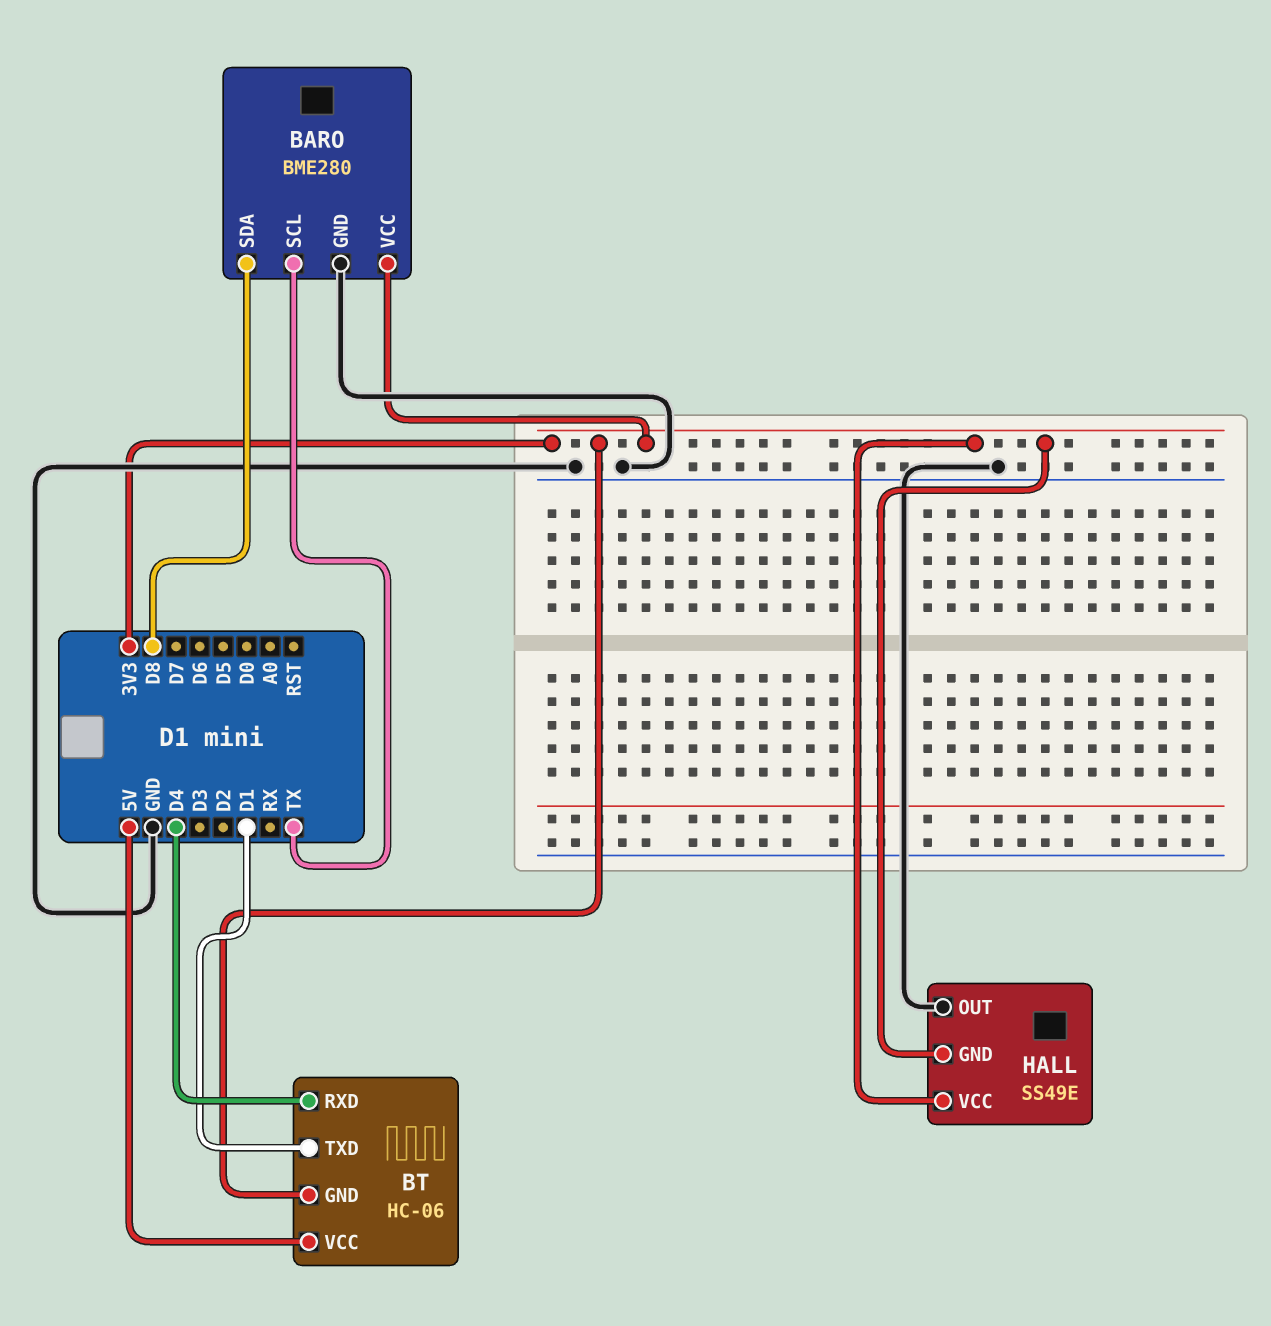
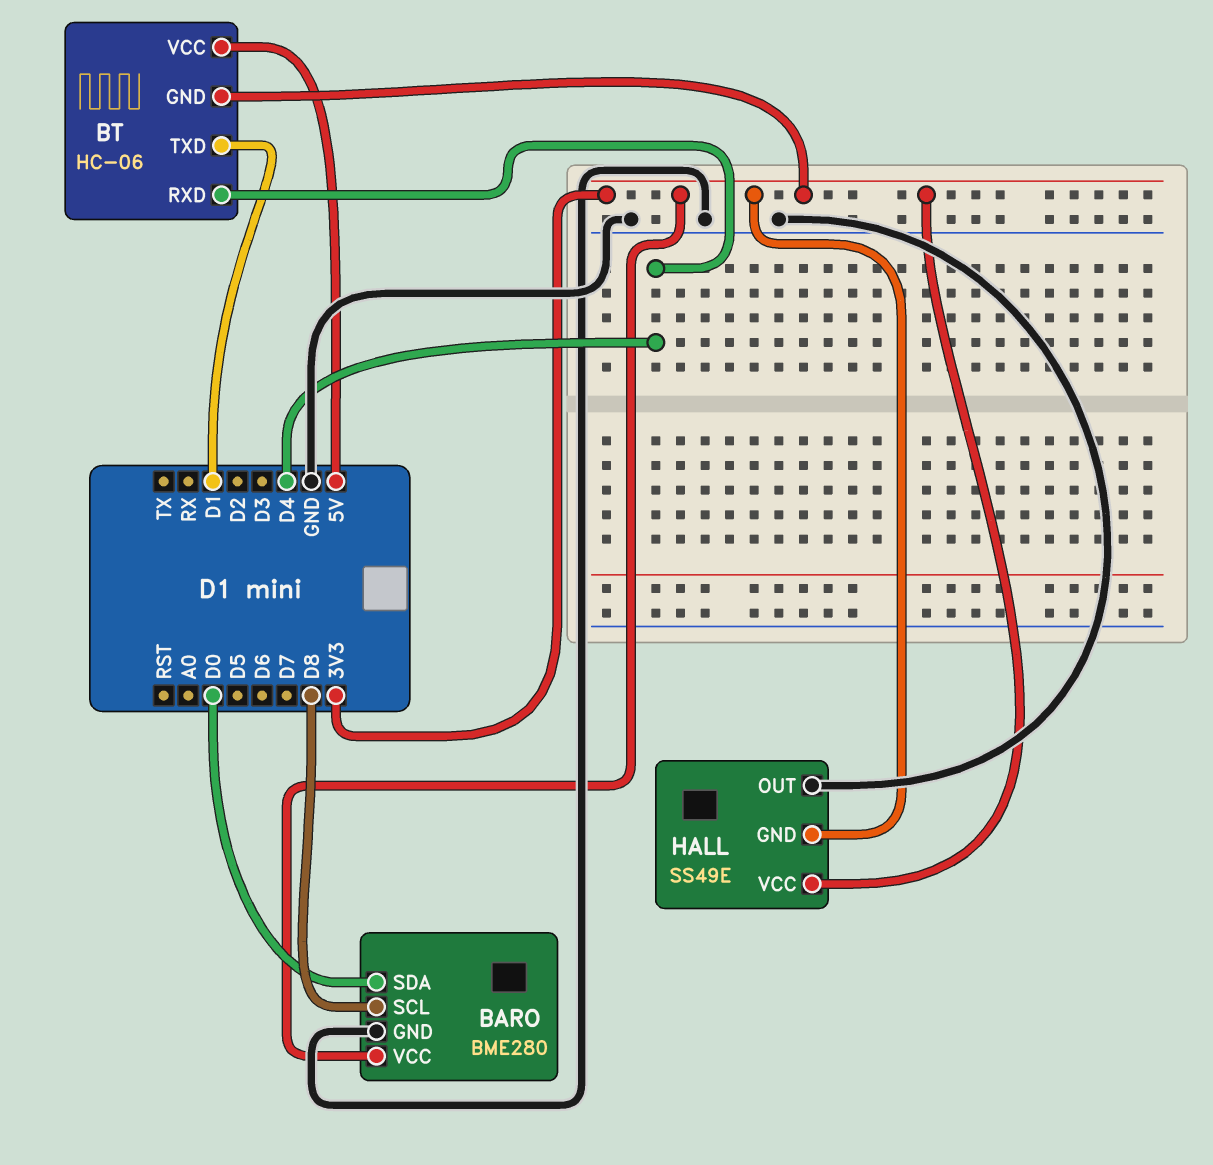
BARO pin SCL: TX -> D8
BARO pin SDA: D8 -> D0

